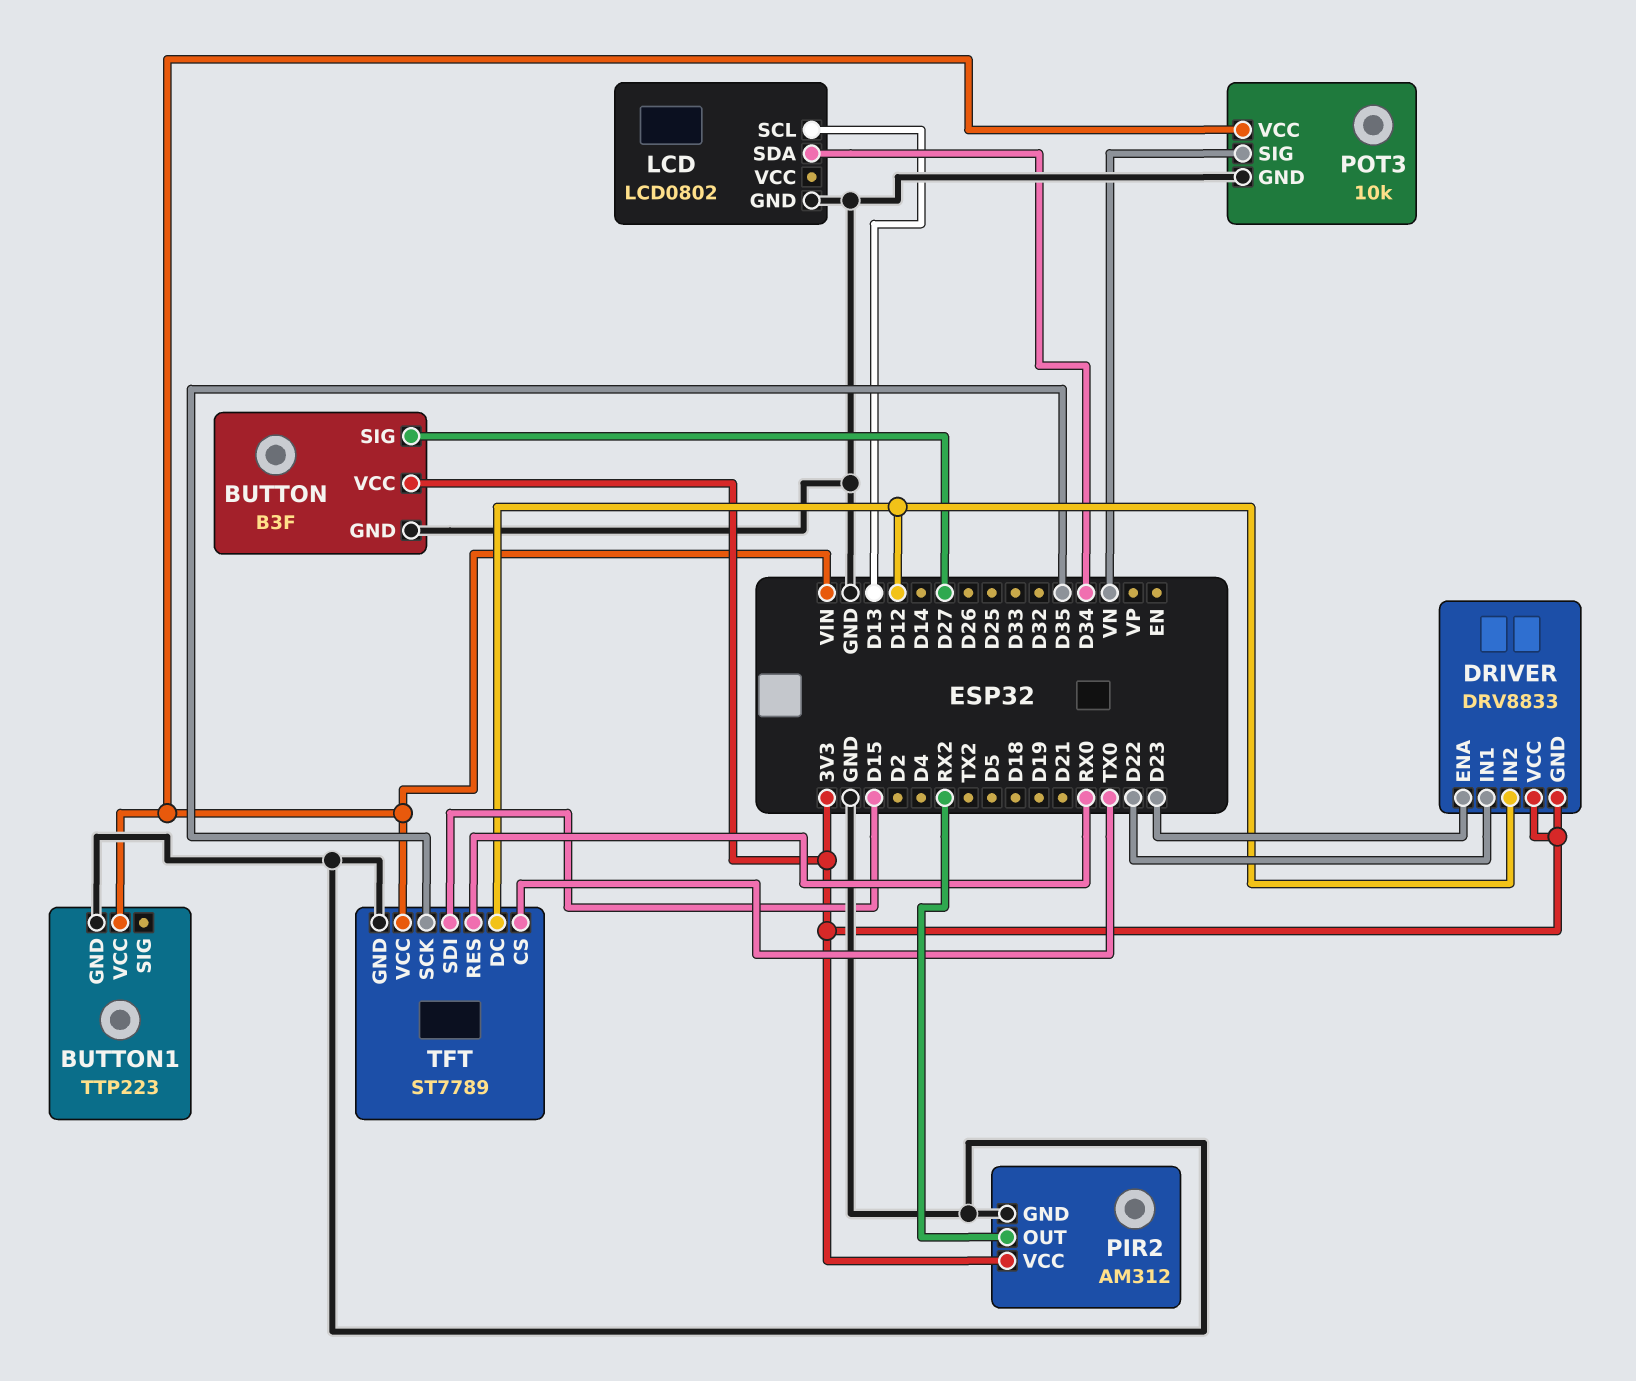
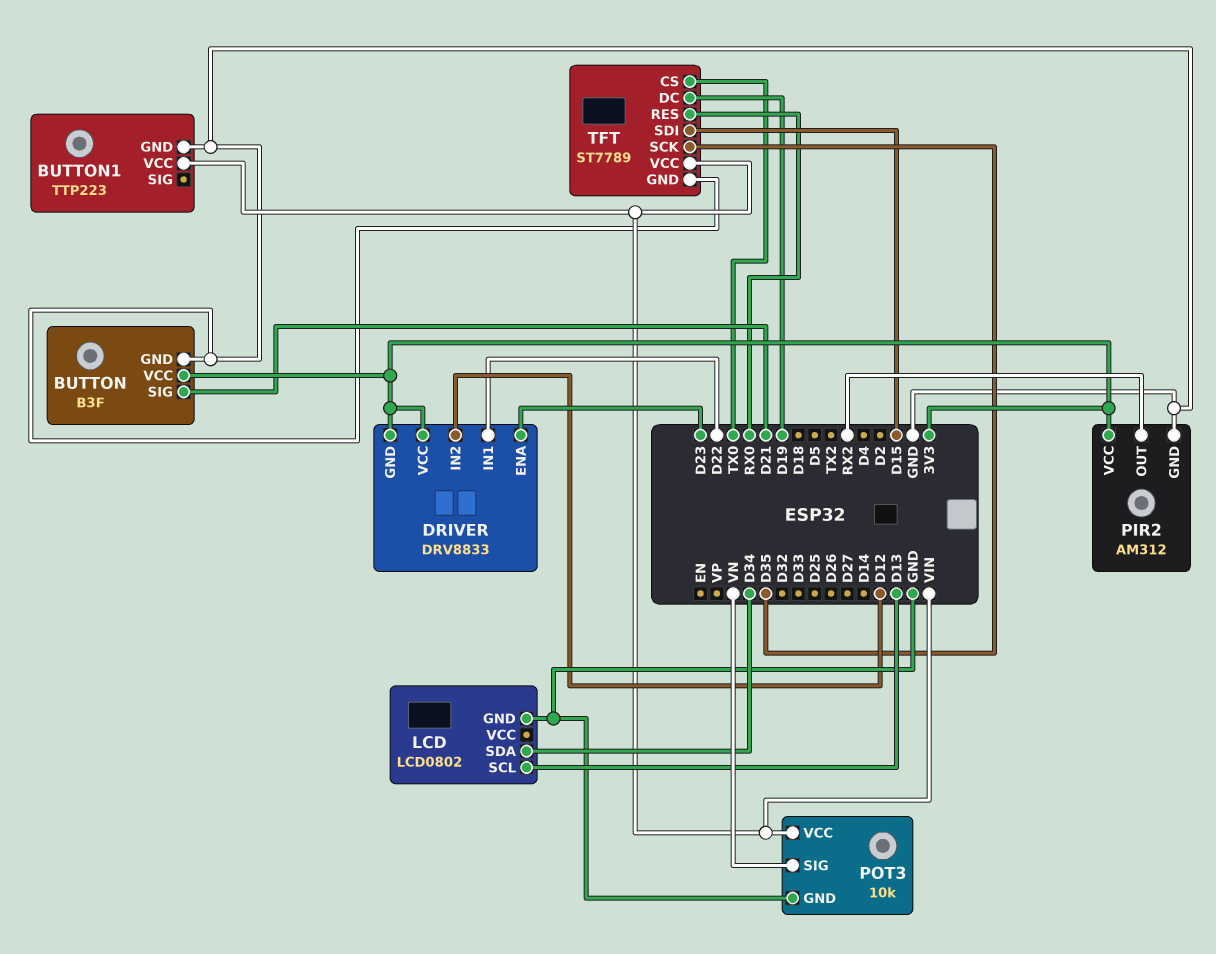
BUTTON pin SIG: D27 -> D21
TFT pin DC: D12 -> D19

